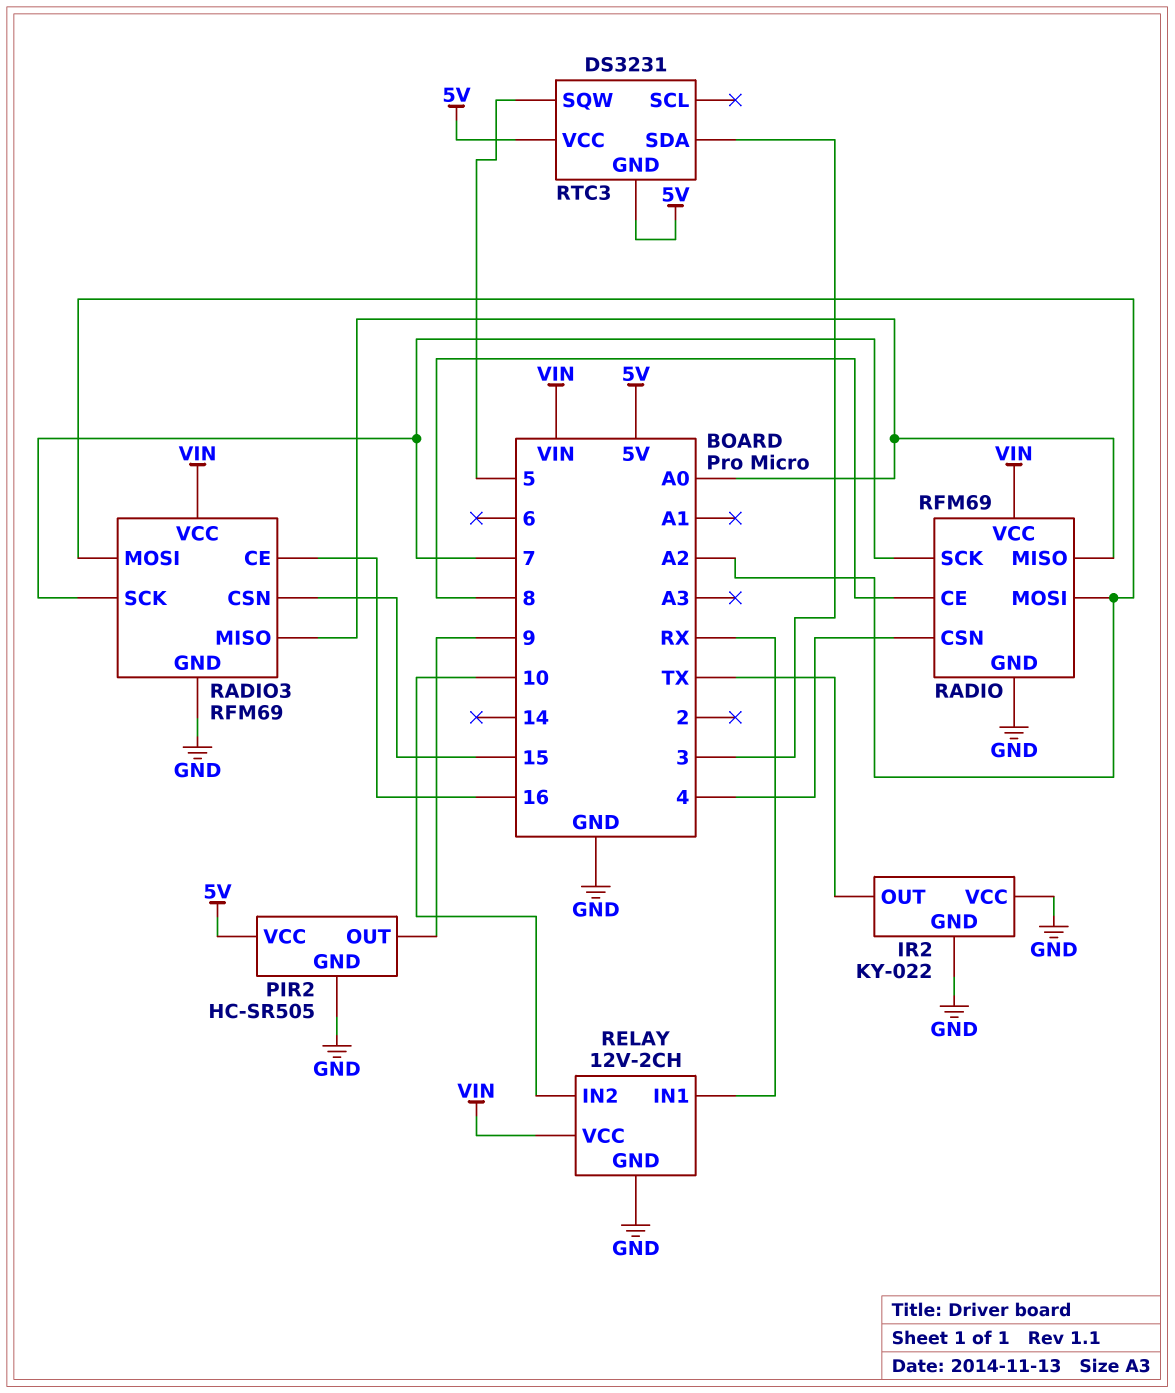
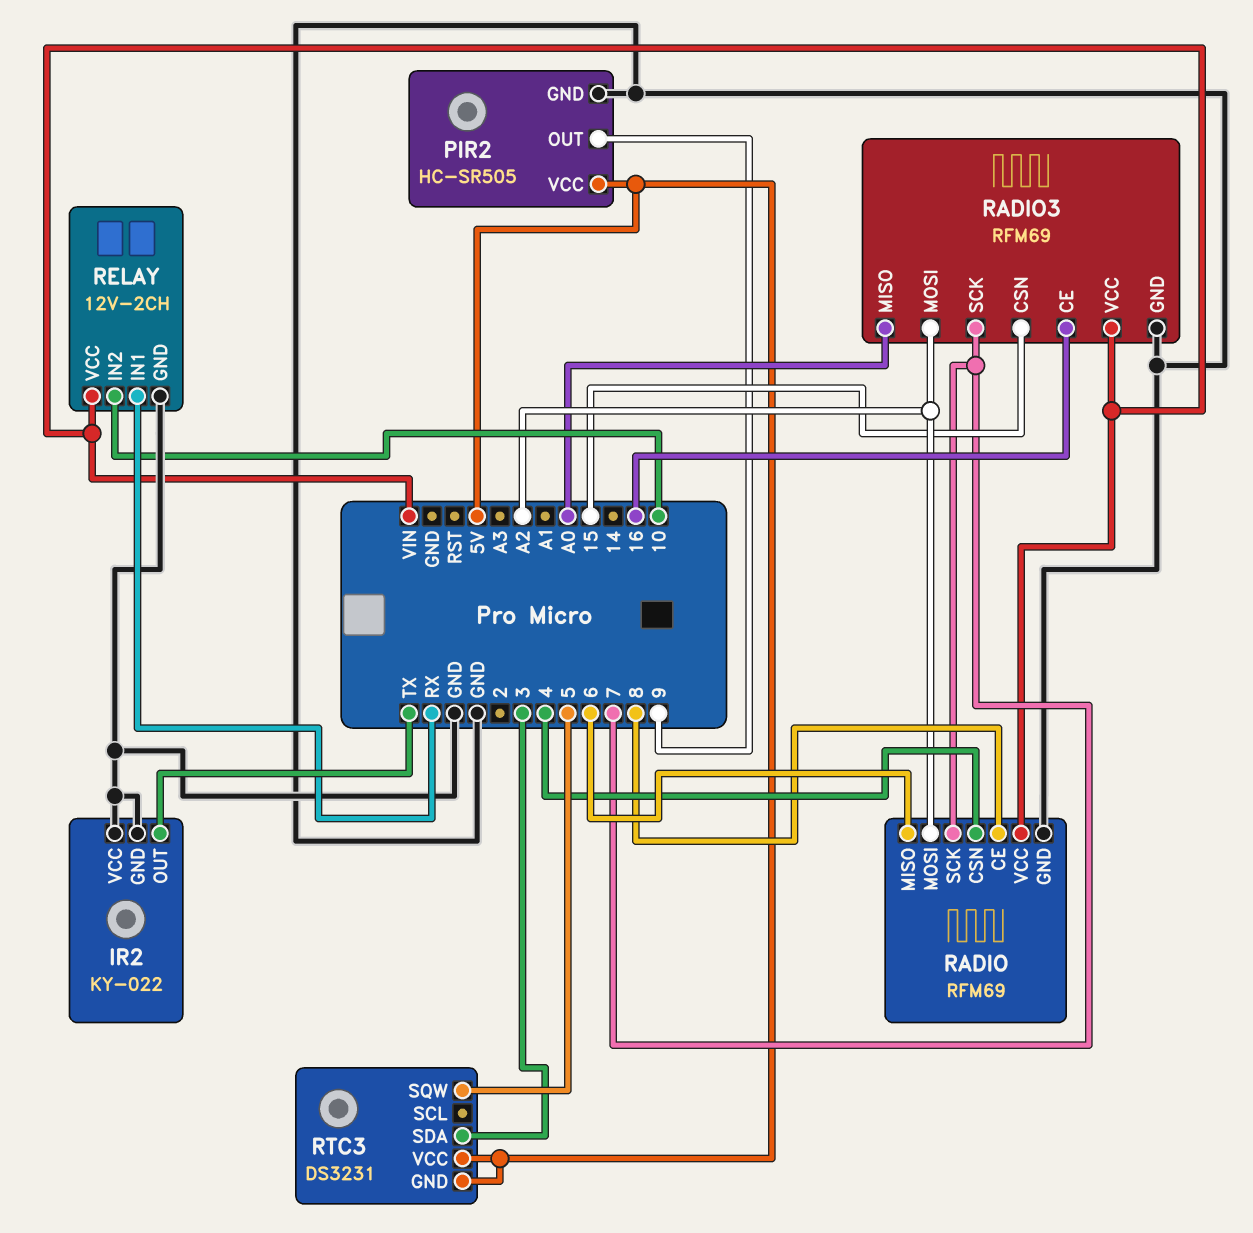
RADIO pin MISO: A0 -> 6

